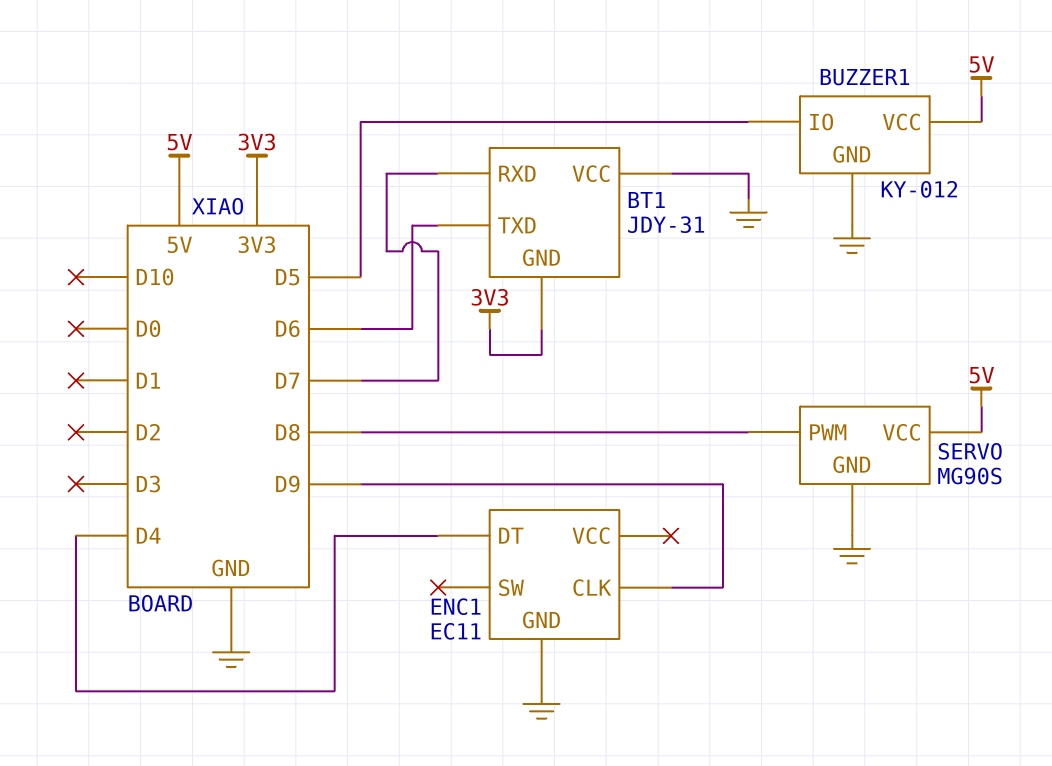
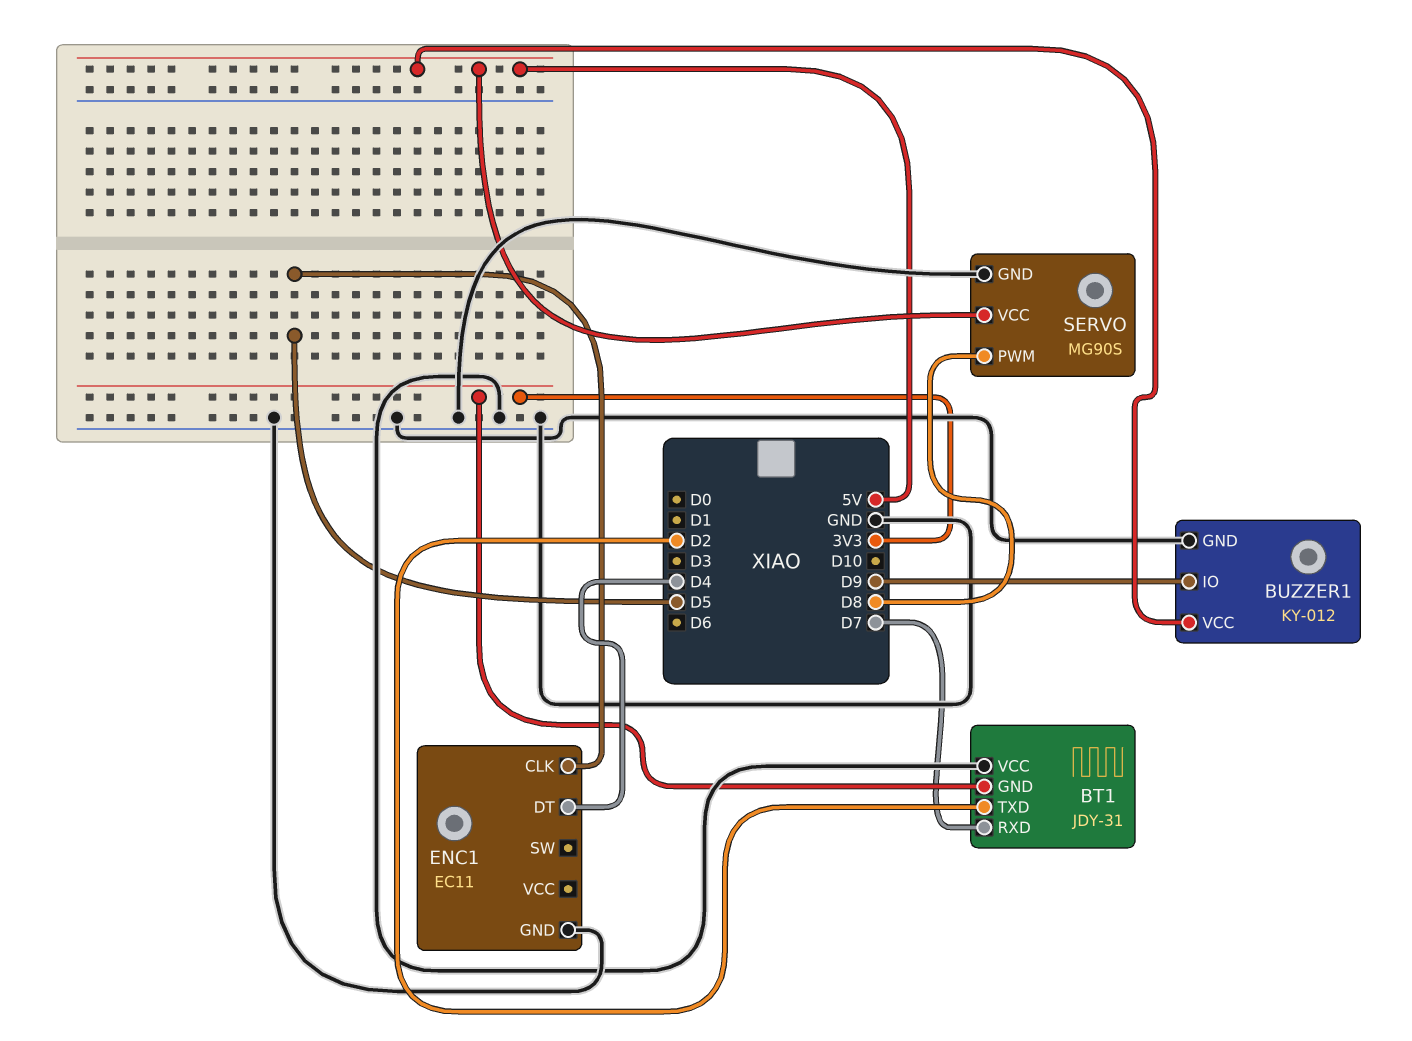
BT1 pin TXD: D6 -> D2
BUZZER1 pin IO: D5 -> D9
ENC1 pin CLK: D9 -> D5

